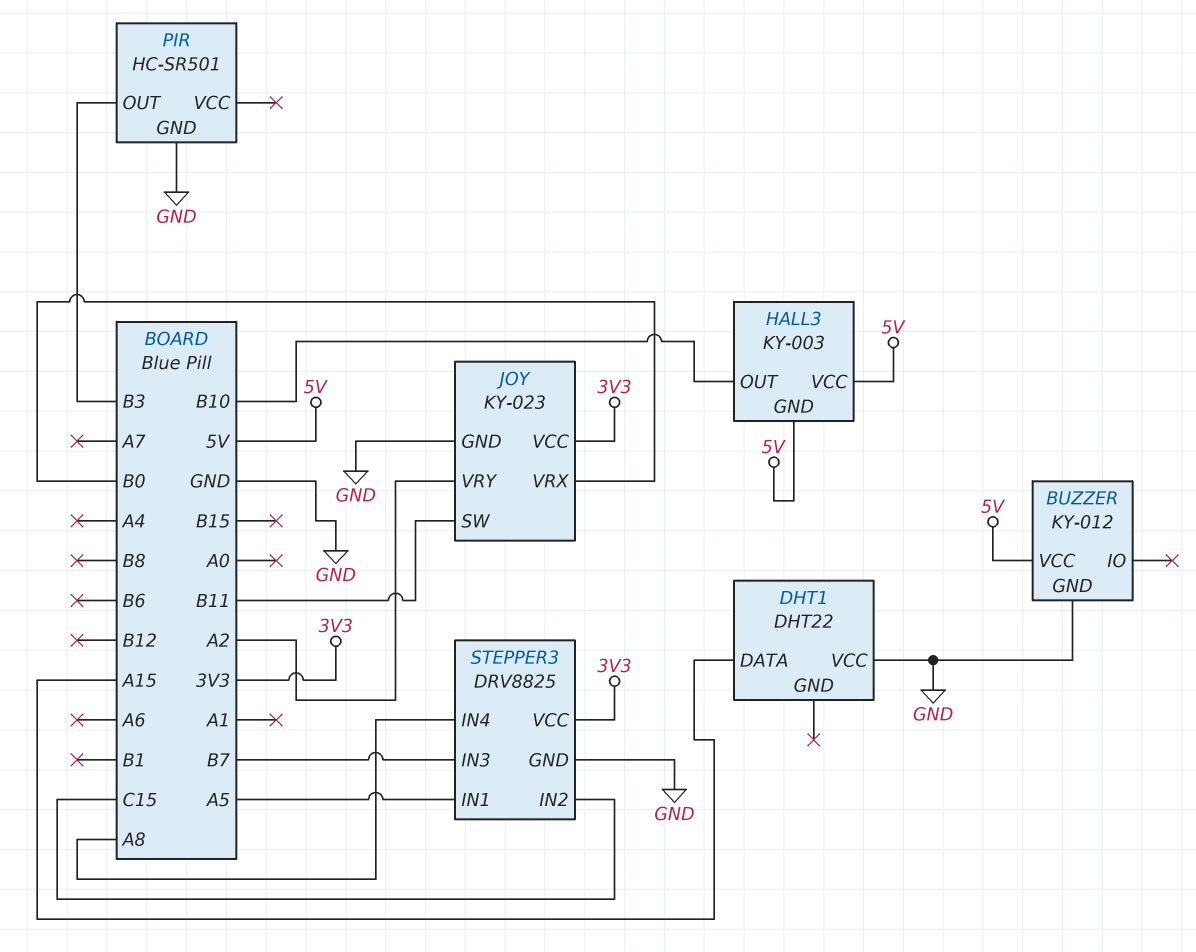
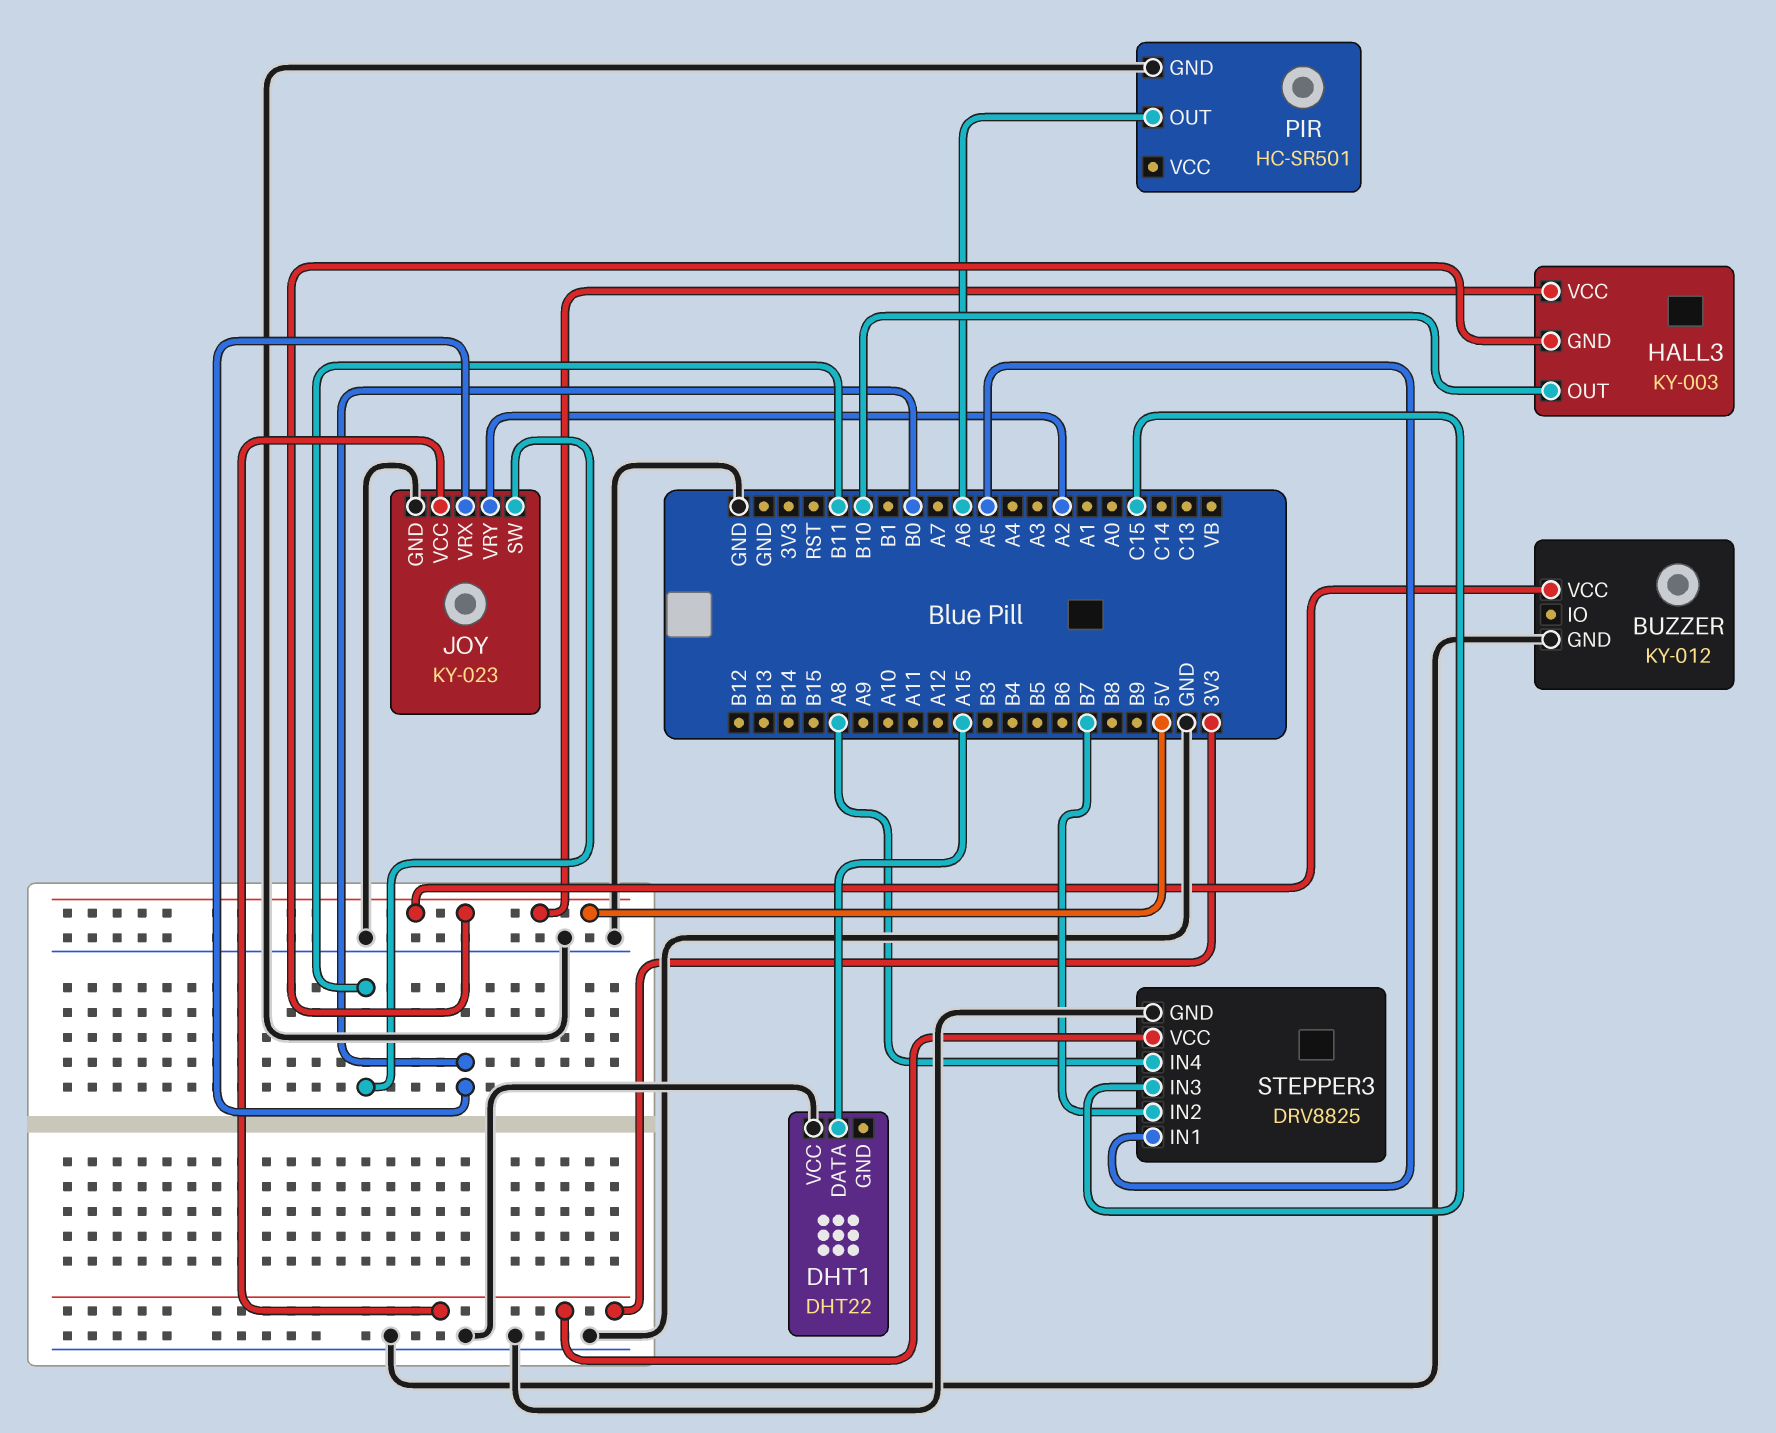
PIR pin OUT: B3 -> A6
STEPPER3 pin IN2: C15 -> B7
STEPPER3 pin IN3: B7 -> C15

